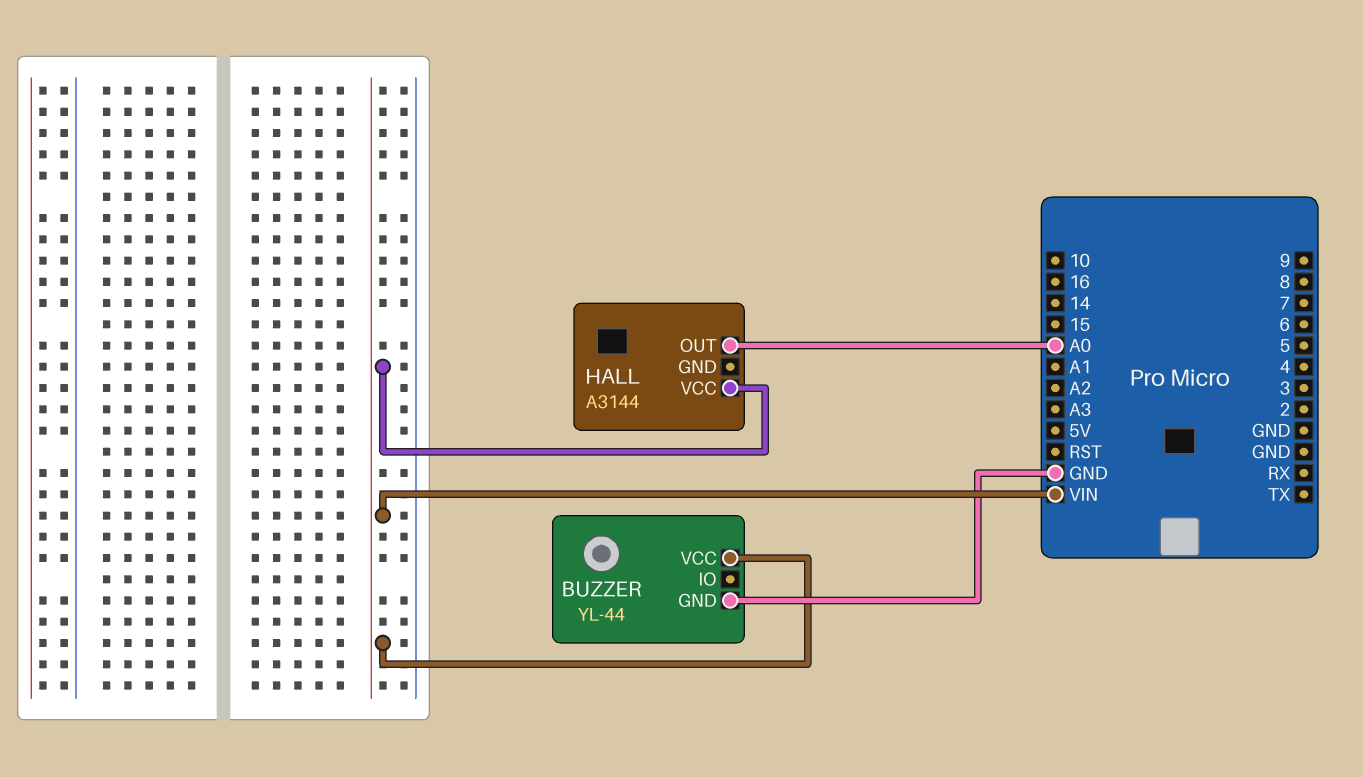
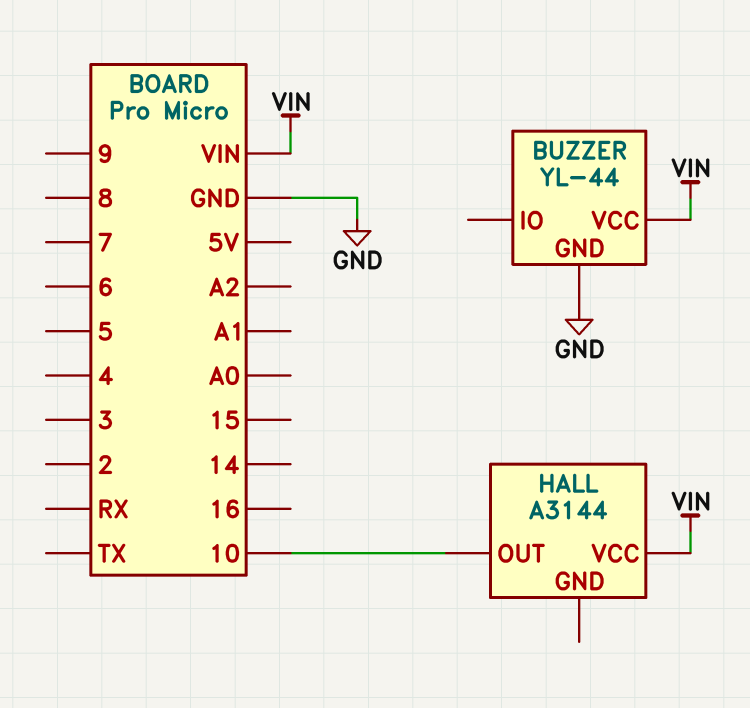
HALL pin OUT: A0 -> 10

